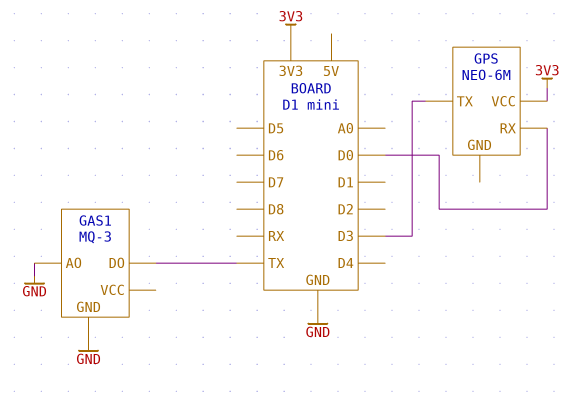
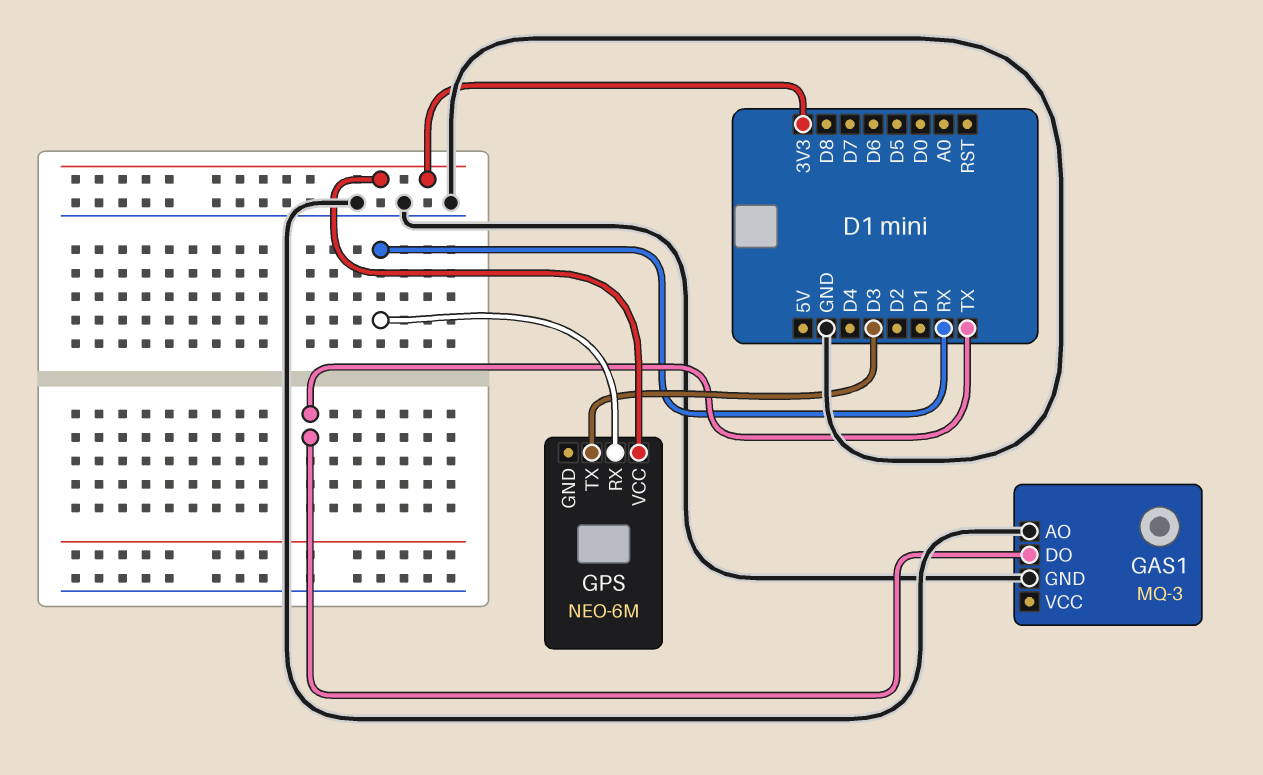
GPS pin RX: D0 -> RX

